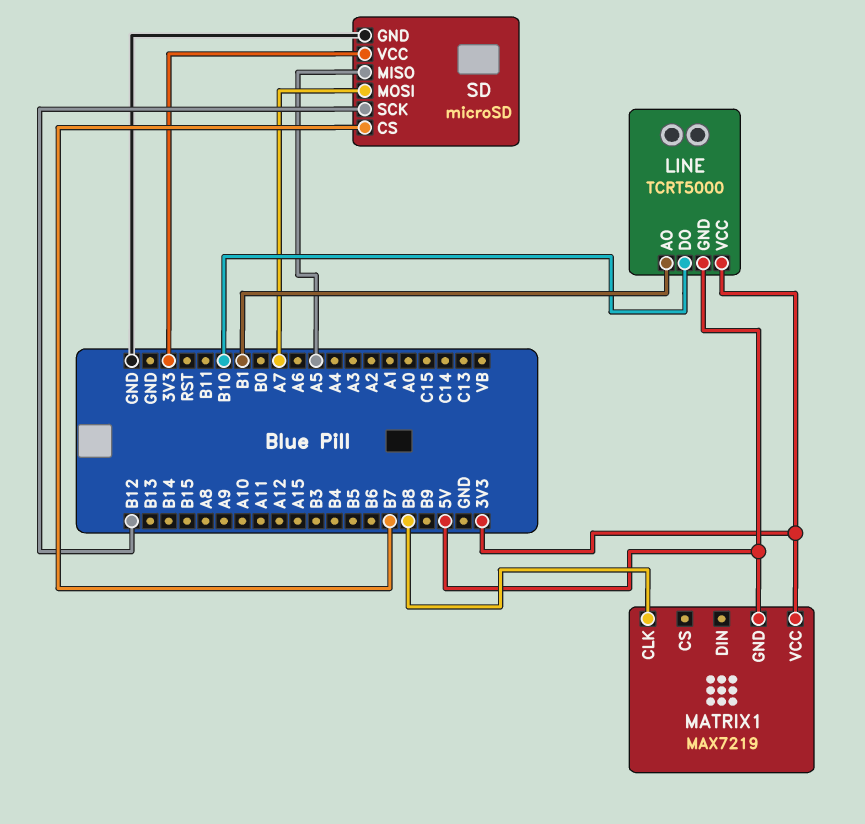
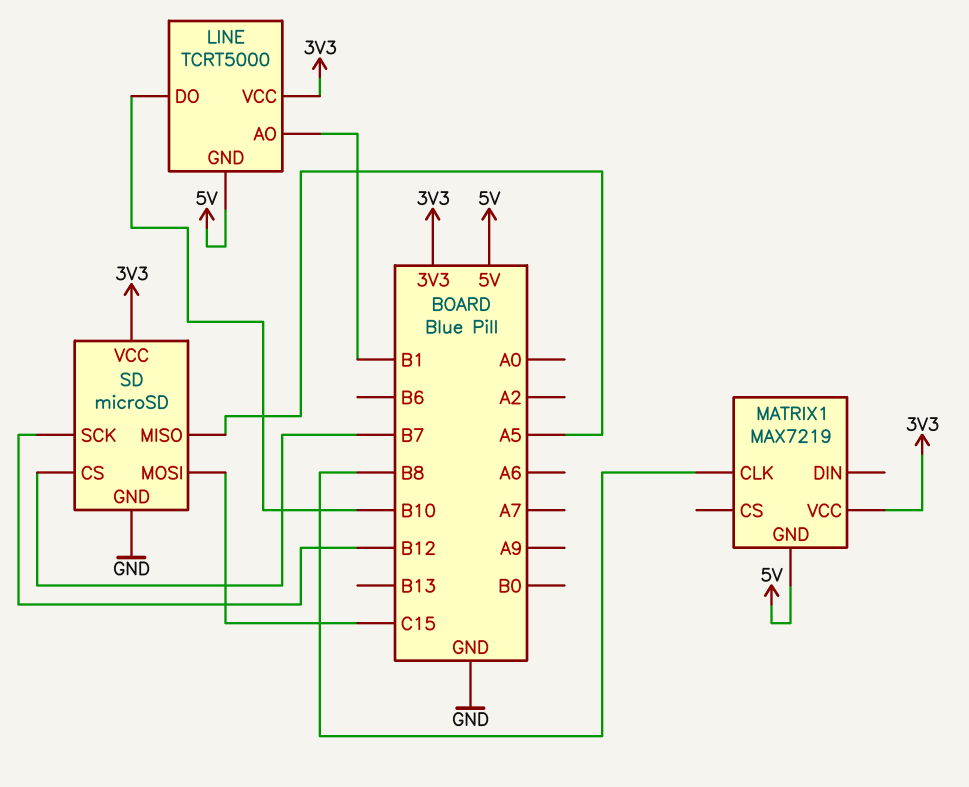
SD pin MOSI: A7 -> C15

